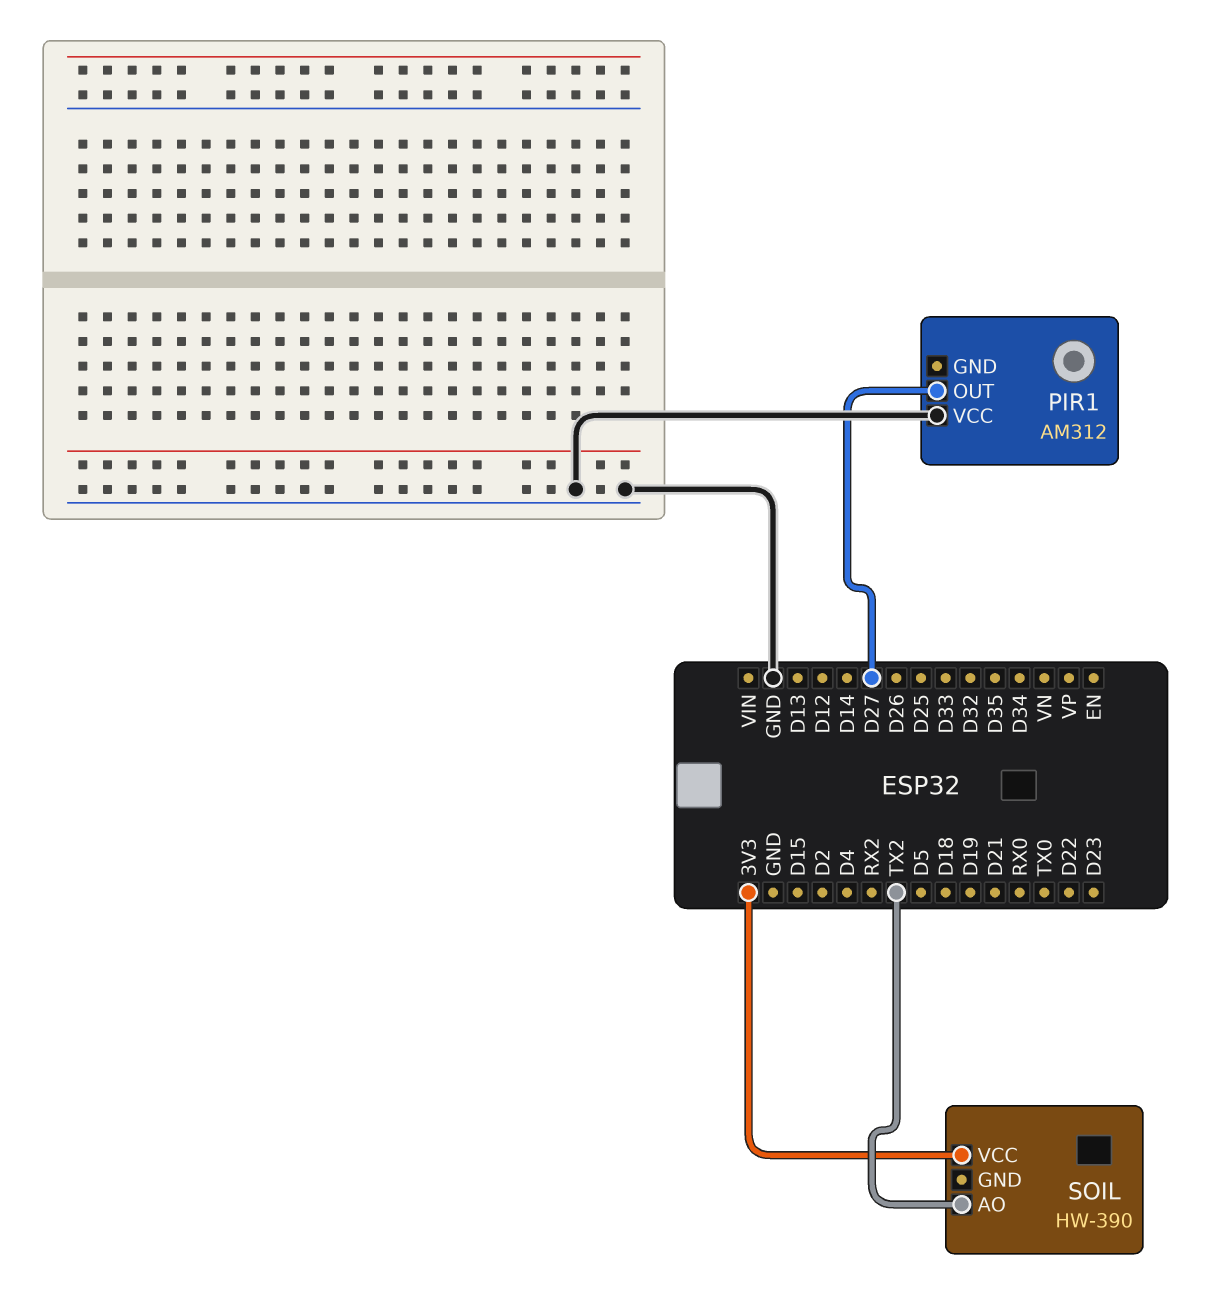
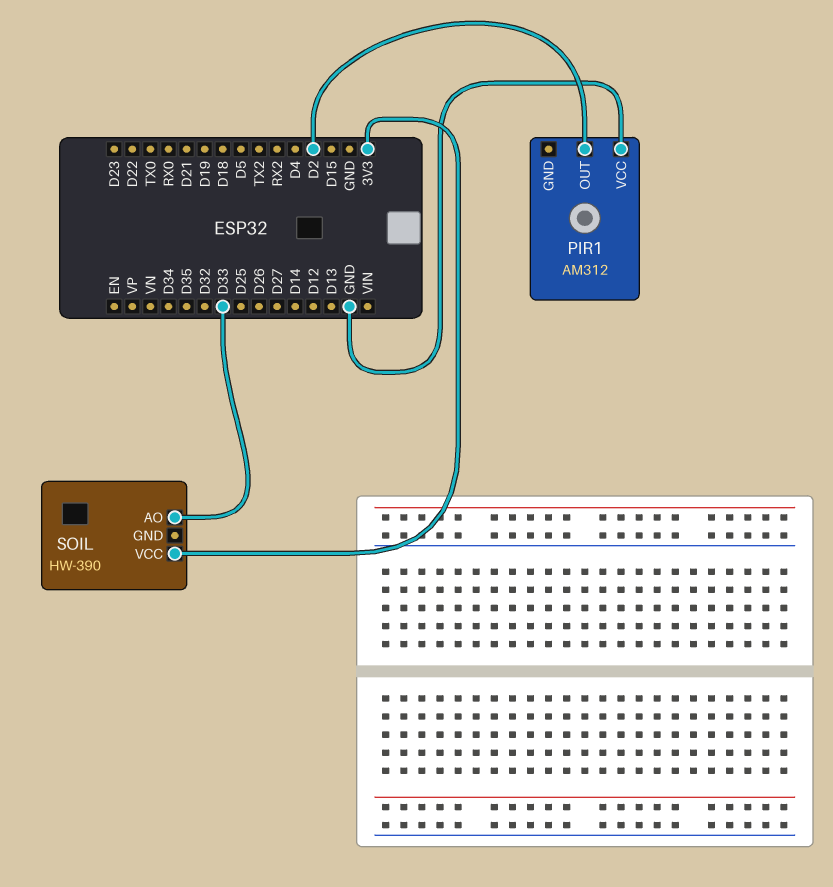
PIR1 pin OUT: D27 -> D2
SOIL pin AO: TX2 -> D33

